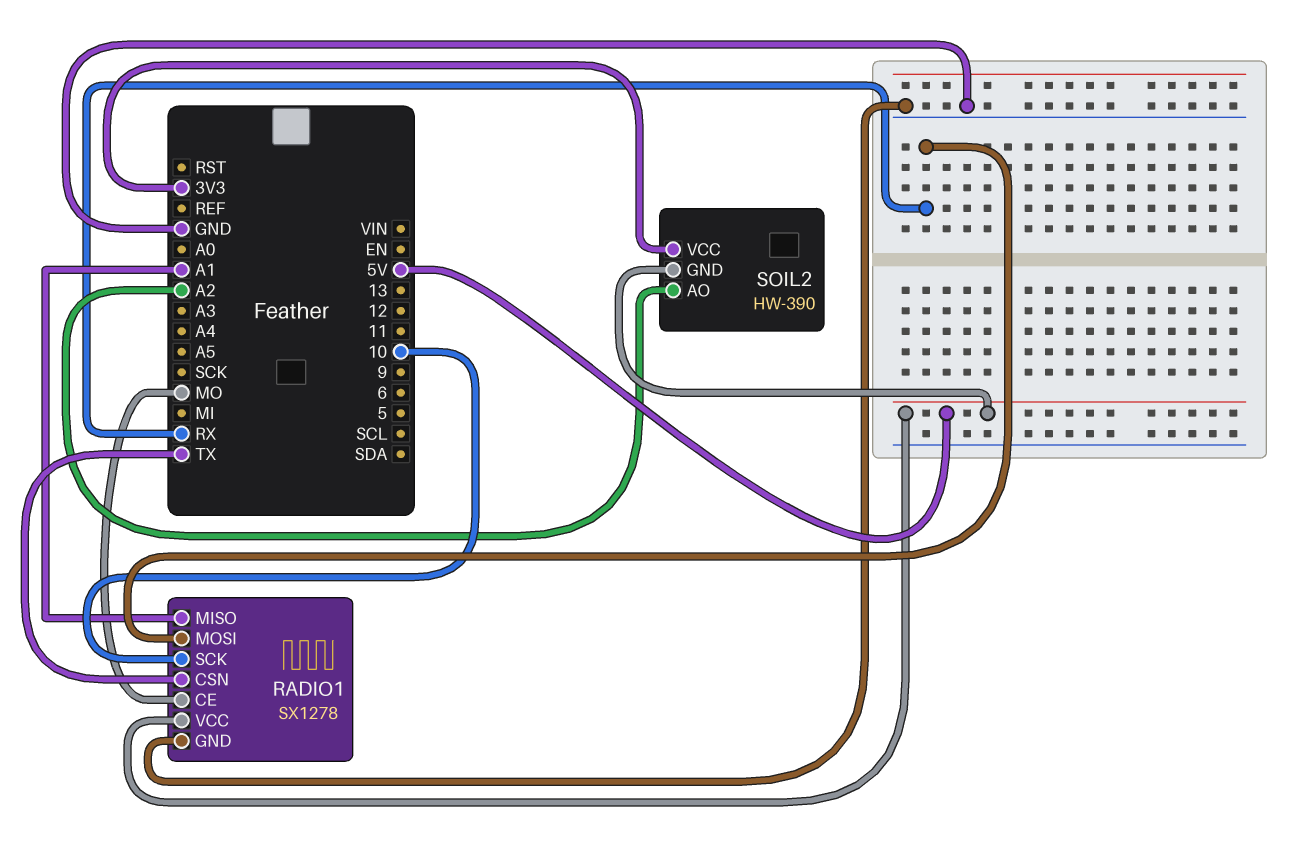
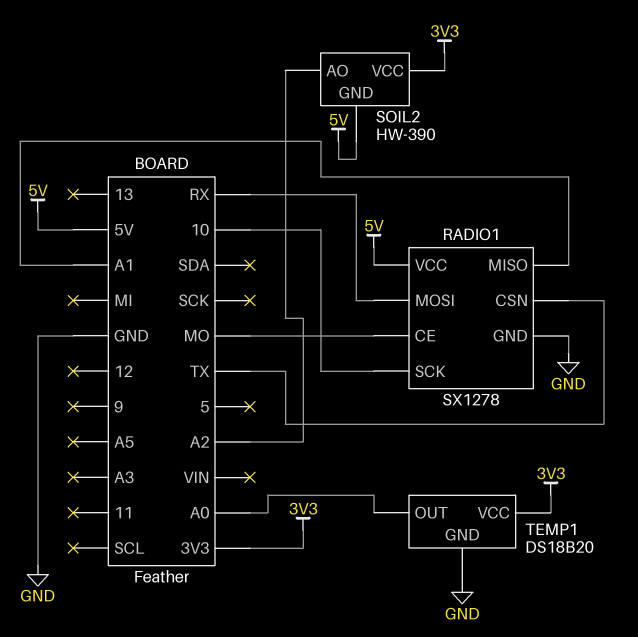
TEMP1: none -> DS18B20
TEMP1 pin GND: none -> GND
TEMP1 pin OUT: none -> A0
TEMP1 pin VCC: none -> 3V3

